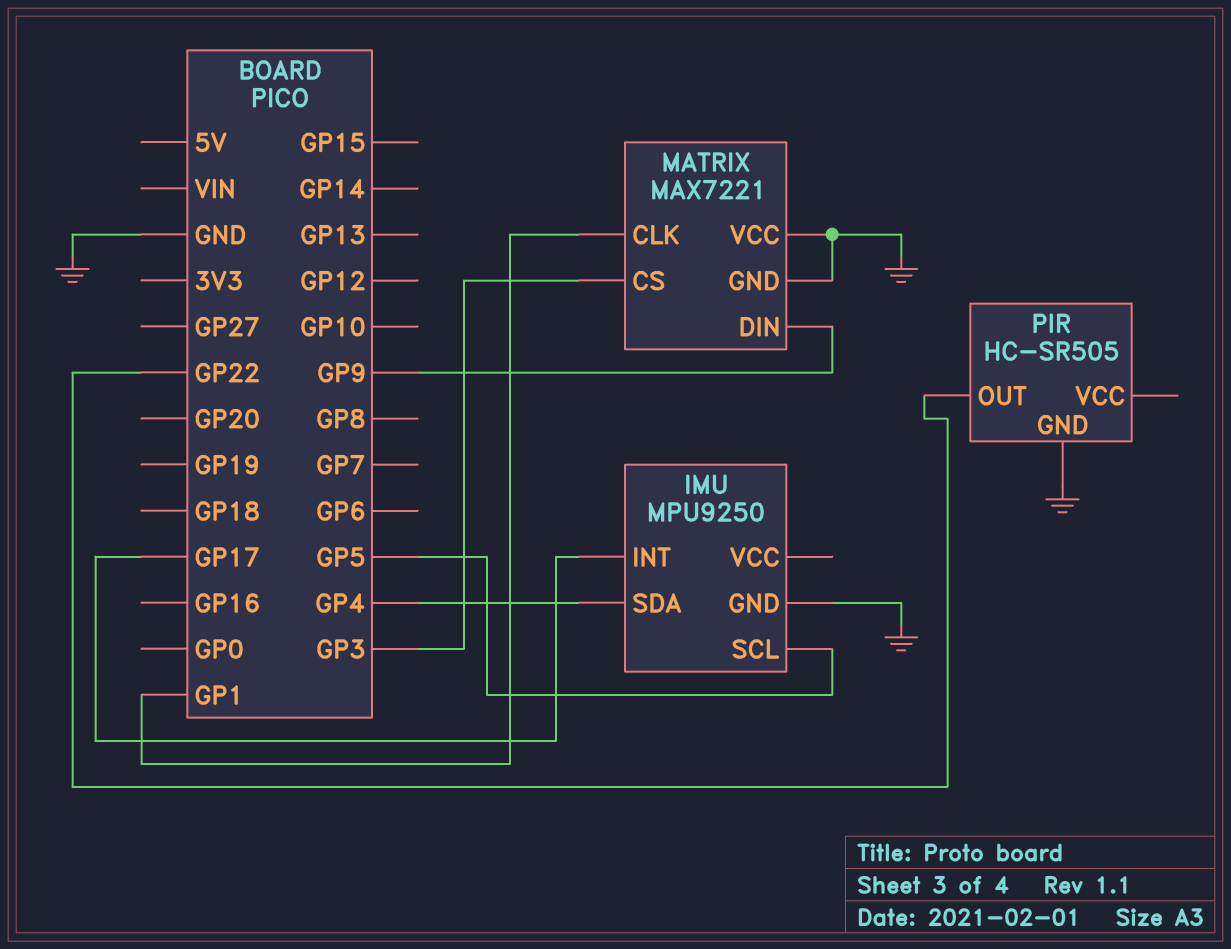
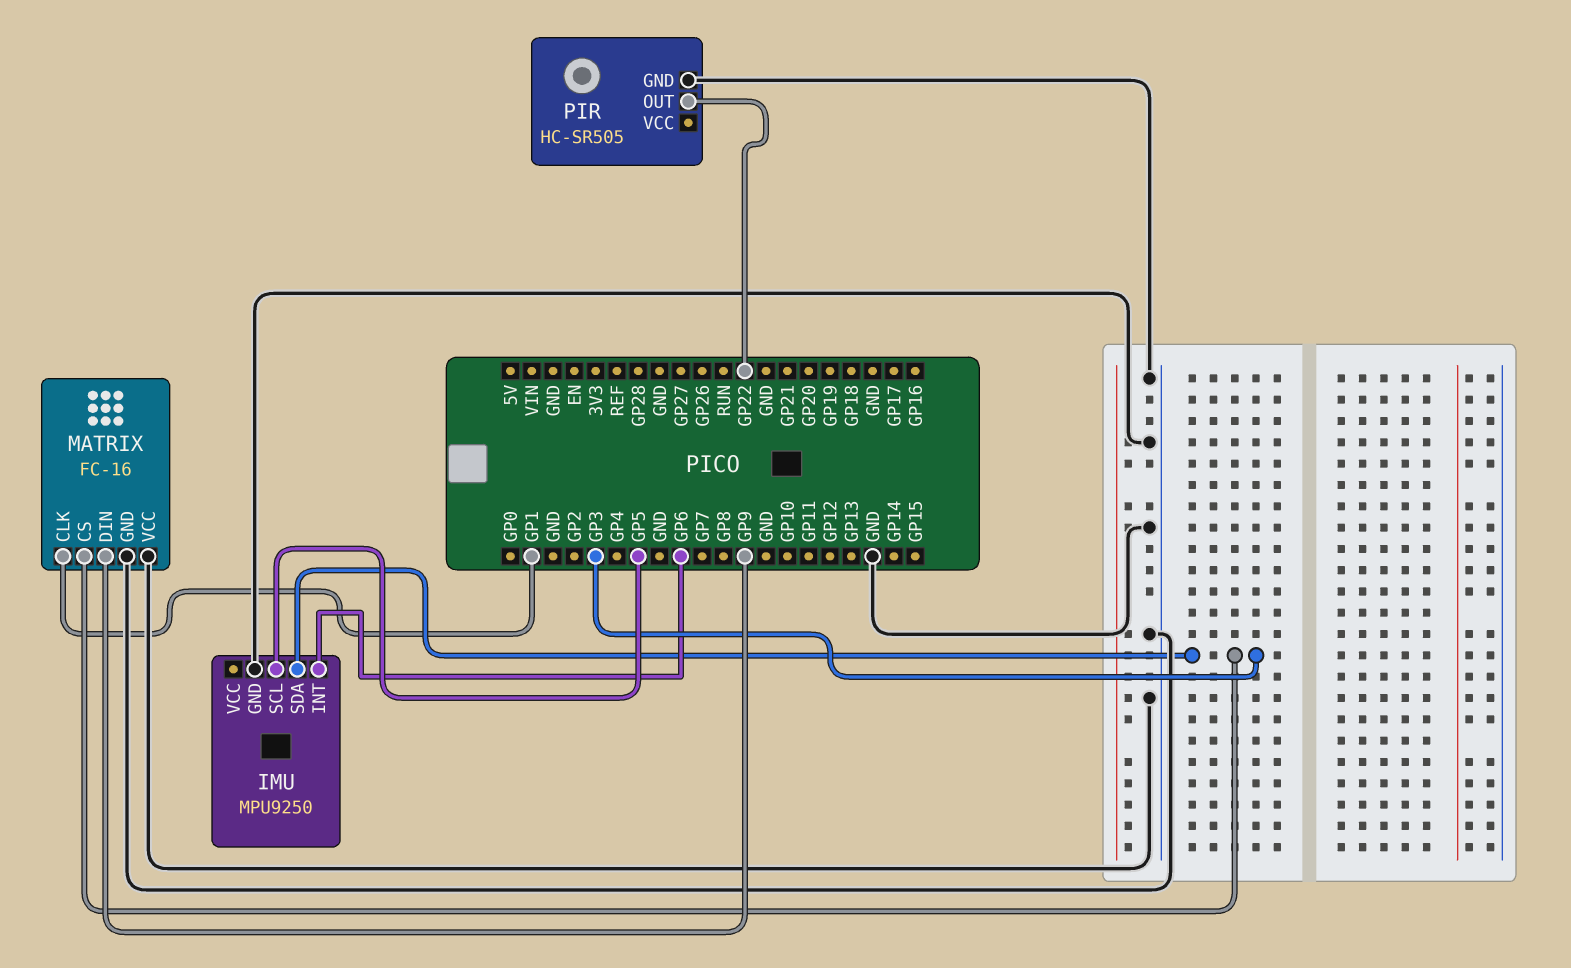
IMU pin INT: GP17 -> GP6
IMU pin SDA: GP4 -> GP3
MATRIX: MAX7221 -> FC-16

